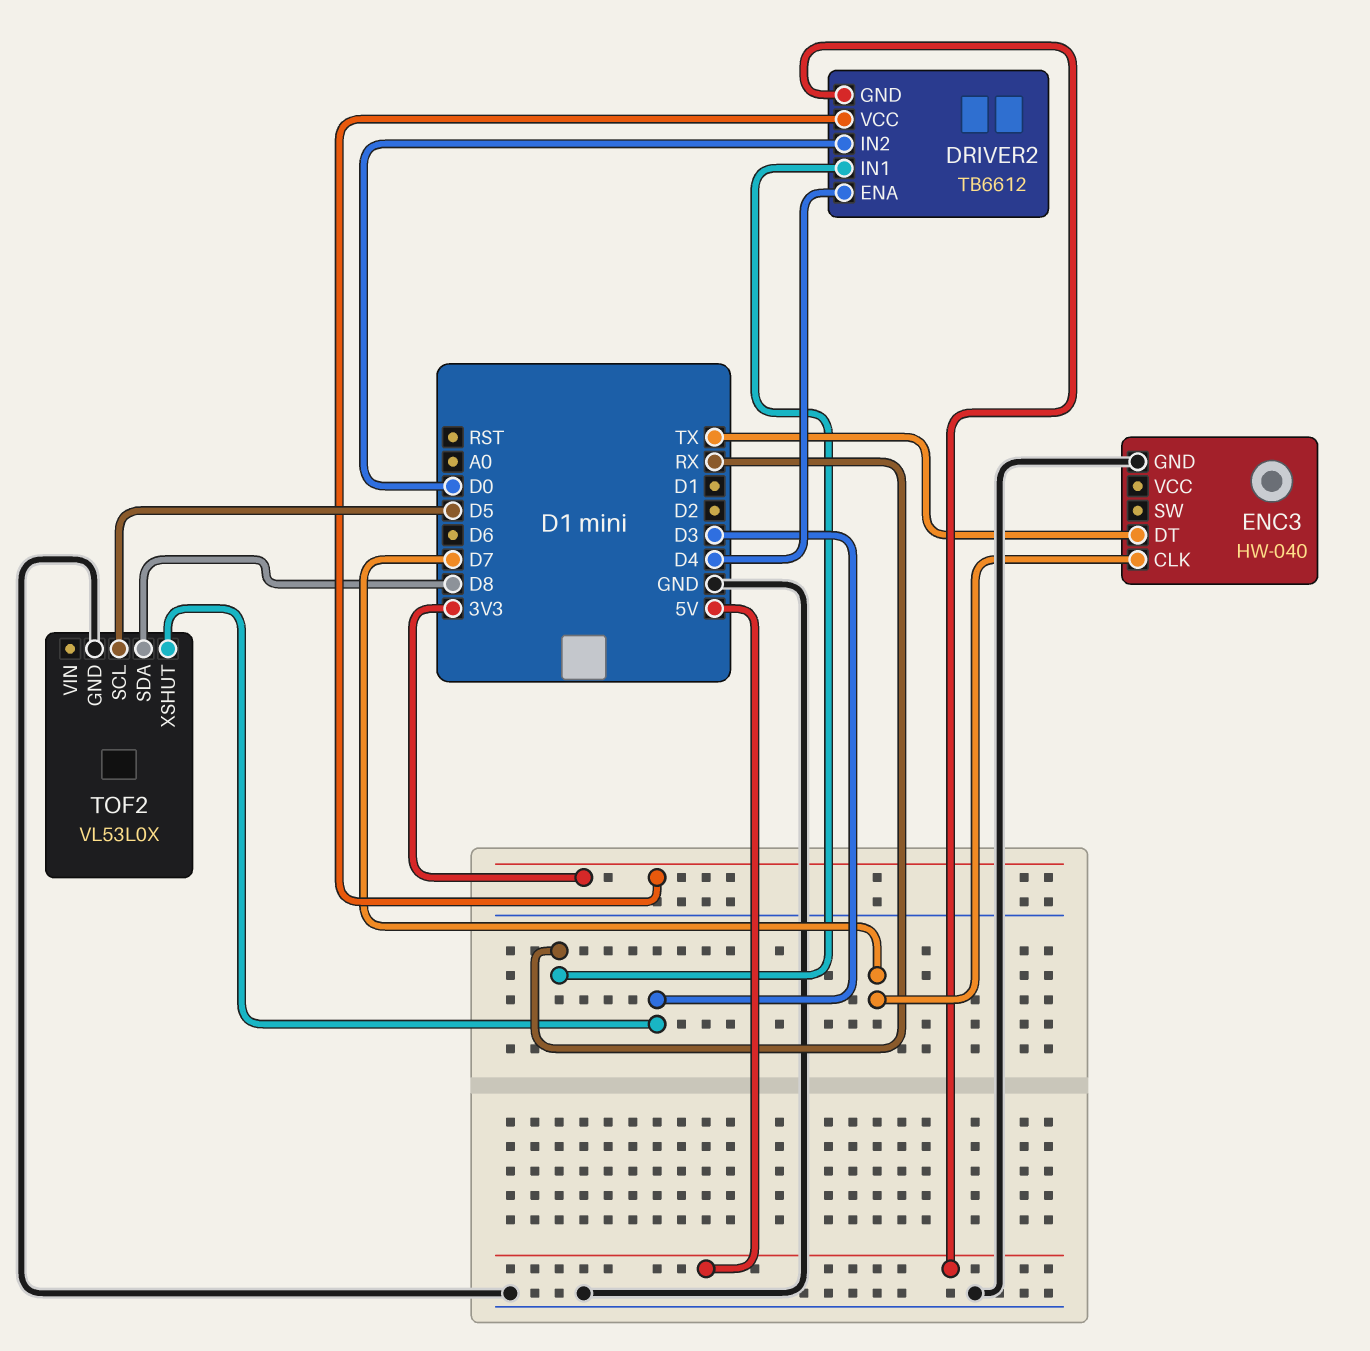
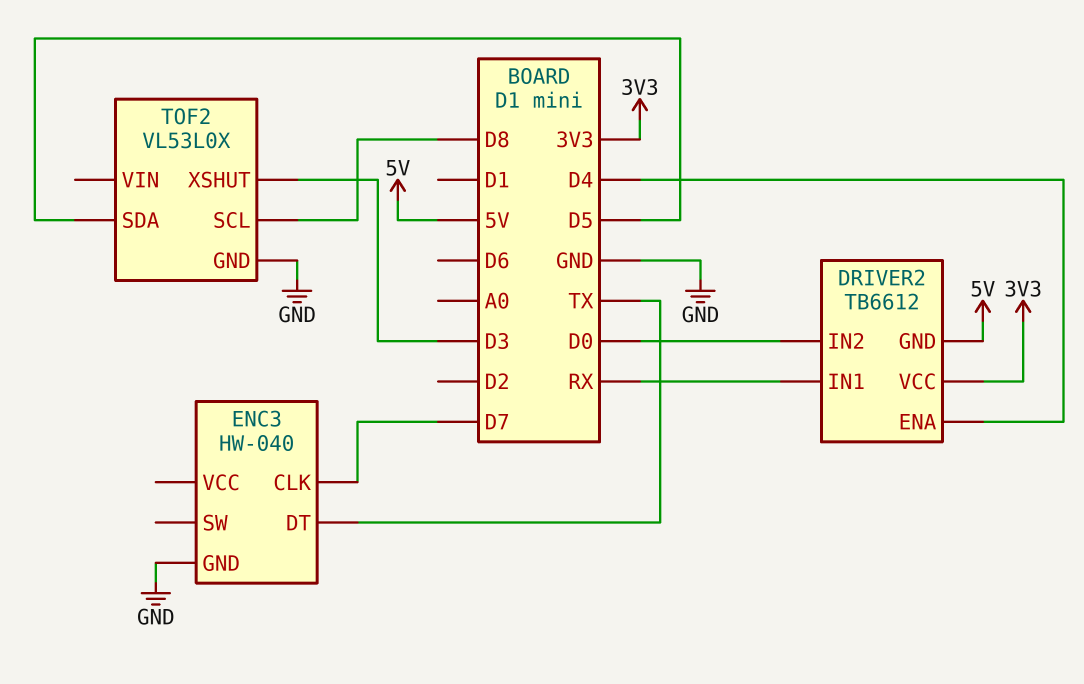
TOF2 pin SCL: D5 -> D8
TOF2 pin SDA: D8 -> D5

